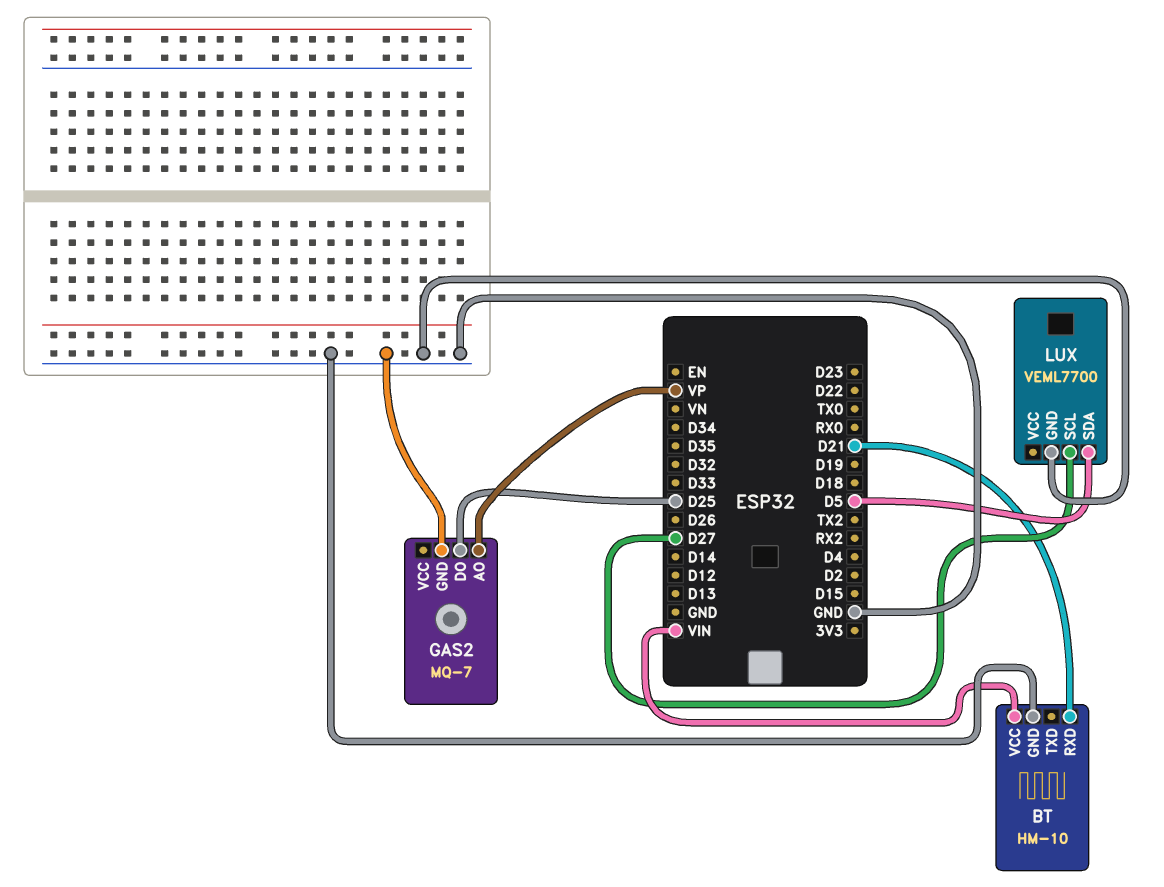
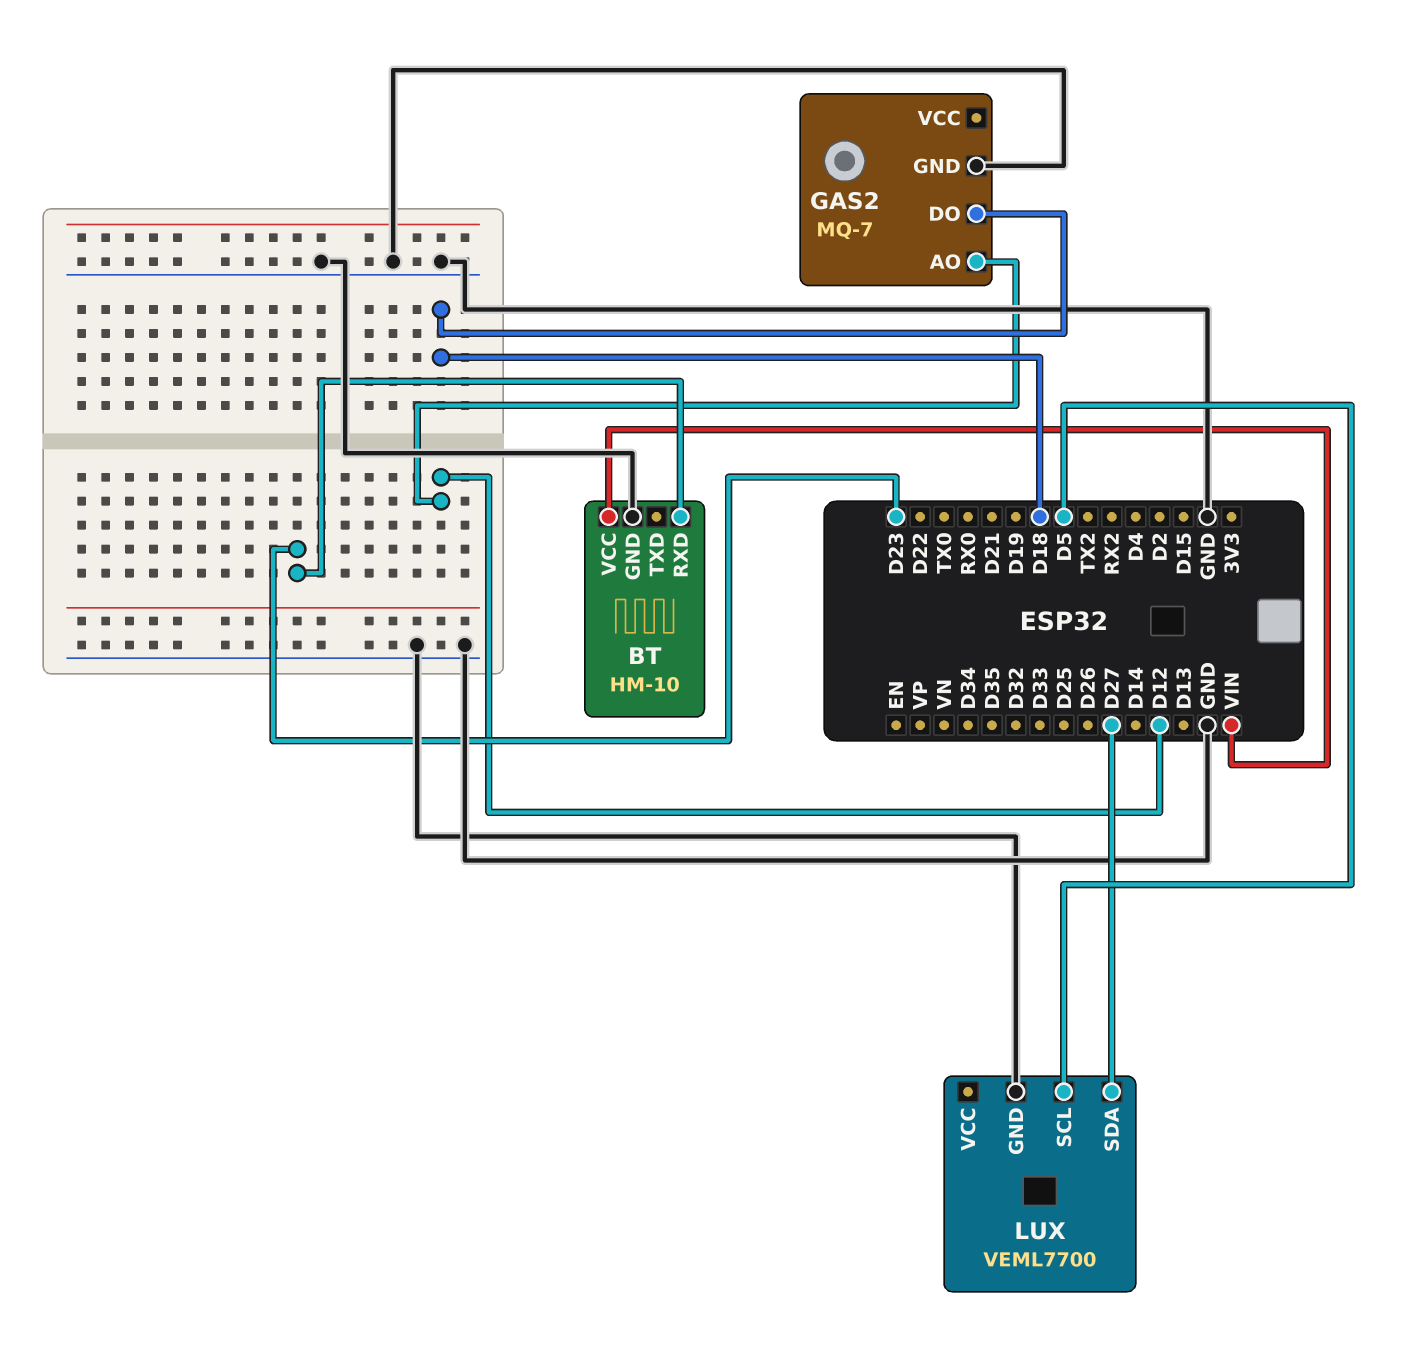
BT pin RXD: D21 -> D23
GAS2 pin AO: VP -> D12
GAS2 pin DO: D25 -> D18
LUX pin SCL: D27 -> D5
LUX pin SDA: D5 -> D27

